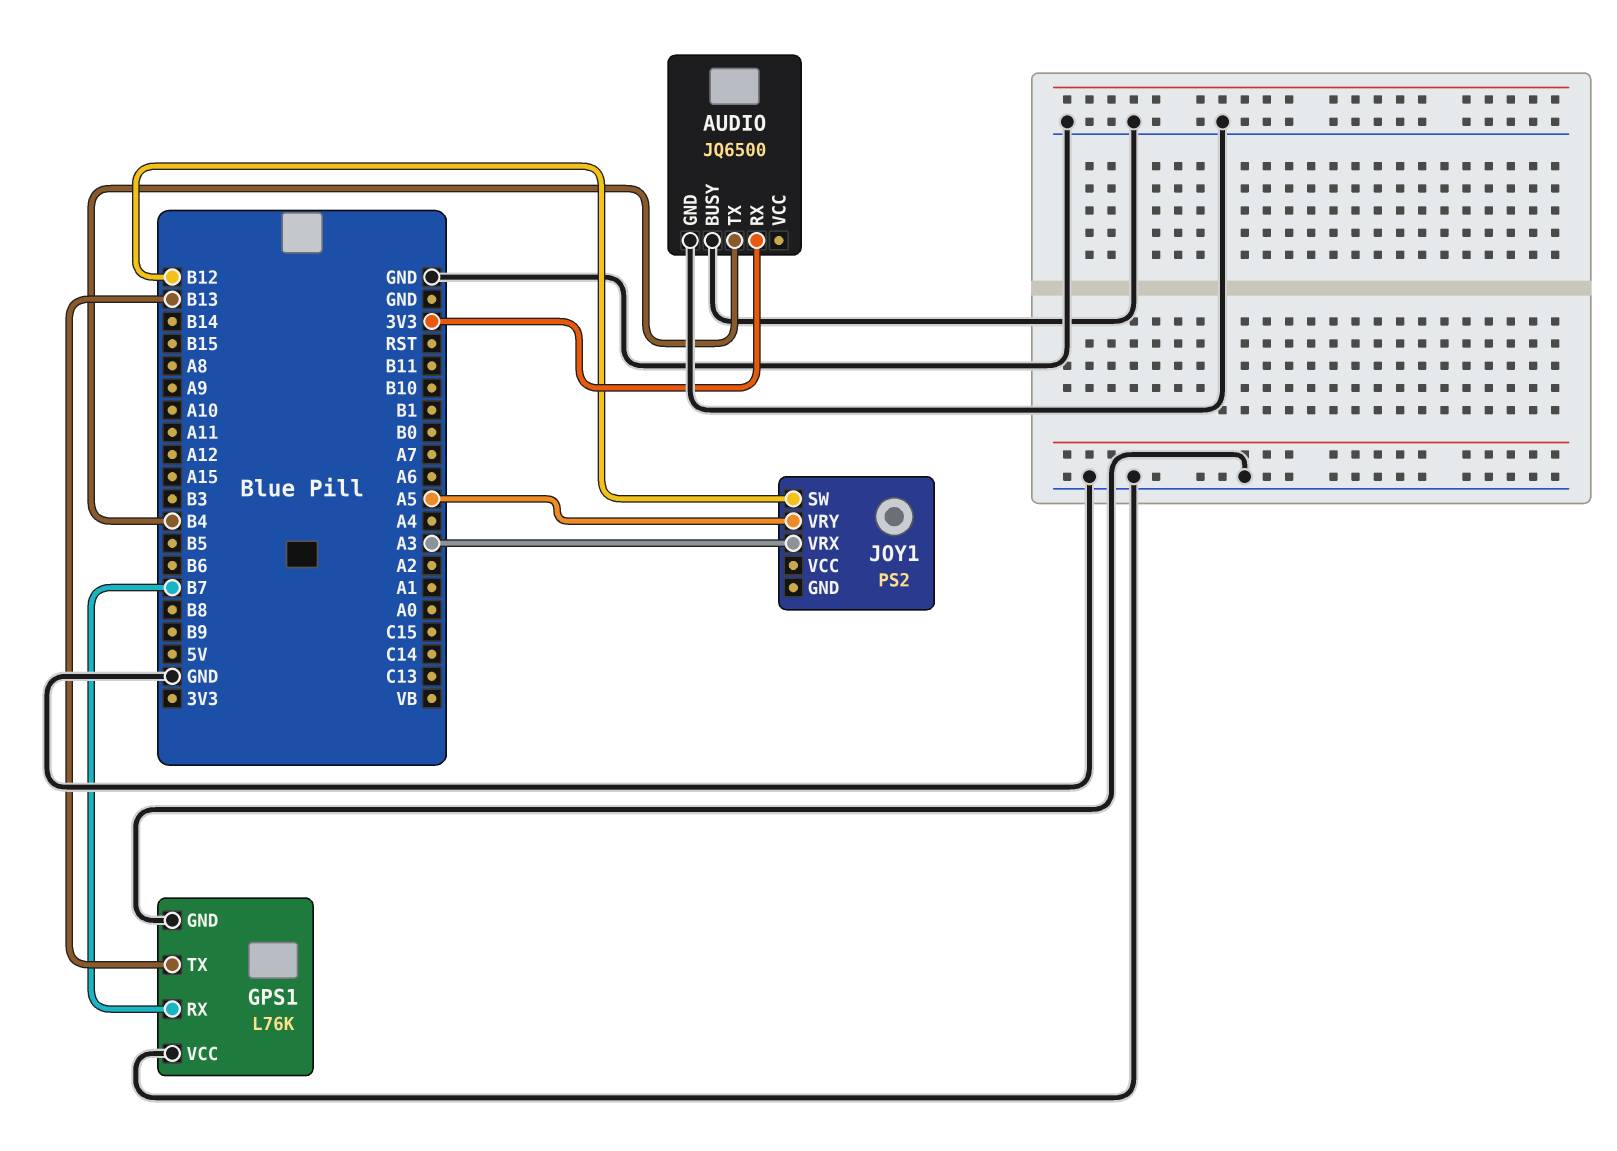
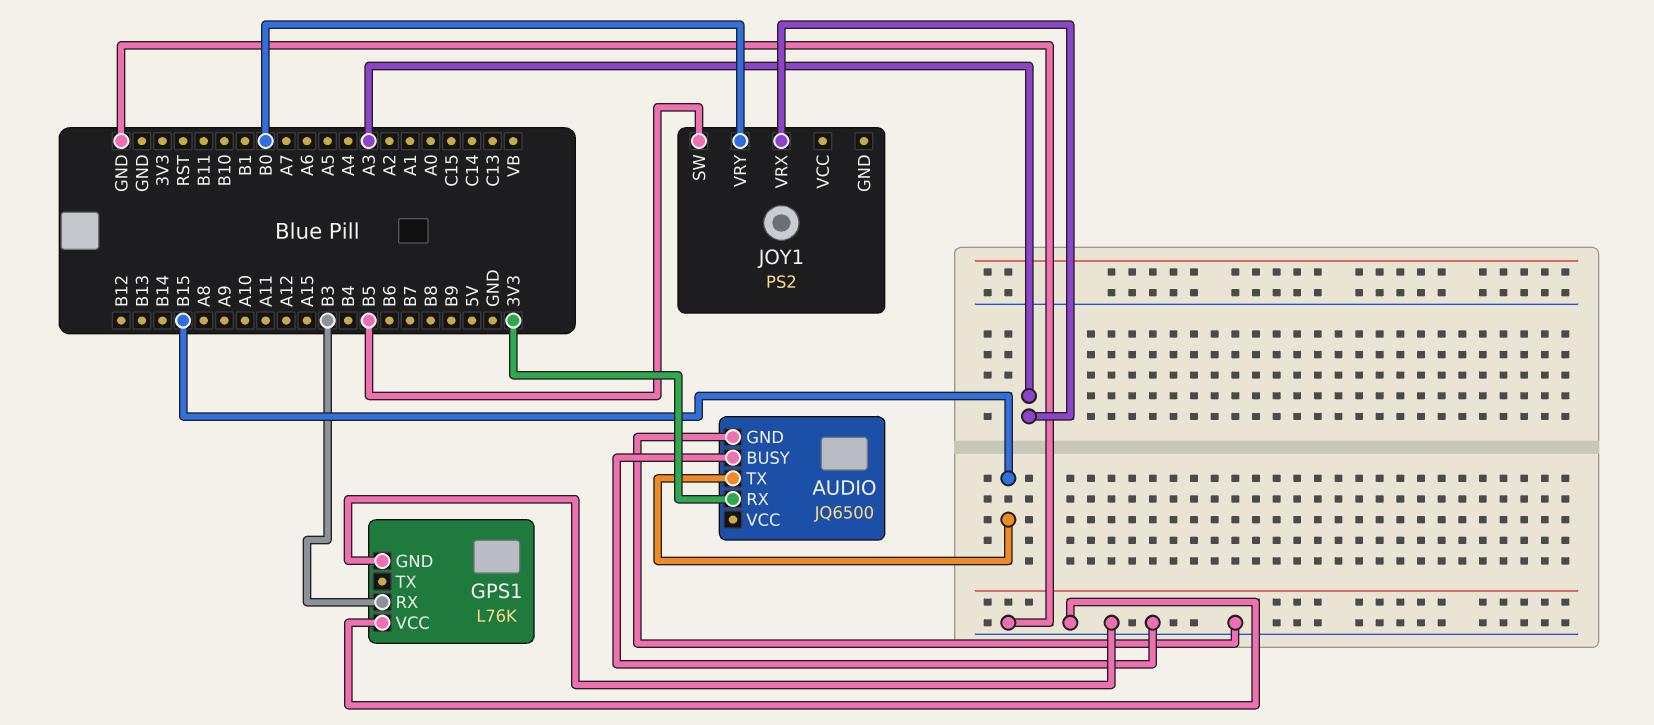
AUDIO pin TX: B4 -> B15
GPS1 pin RX: B7 -> B3
GPS1 pin TX: B13 -> none
JOY1 pin SW: B12 -> B5
JOY1 pin VRY: A5 -> B0

